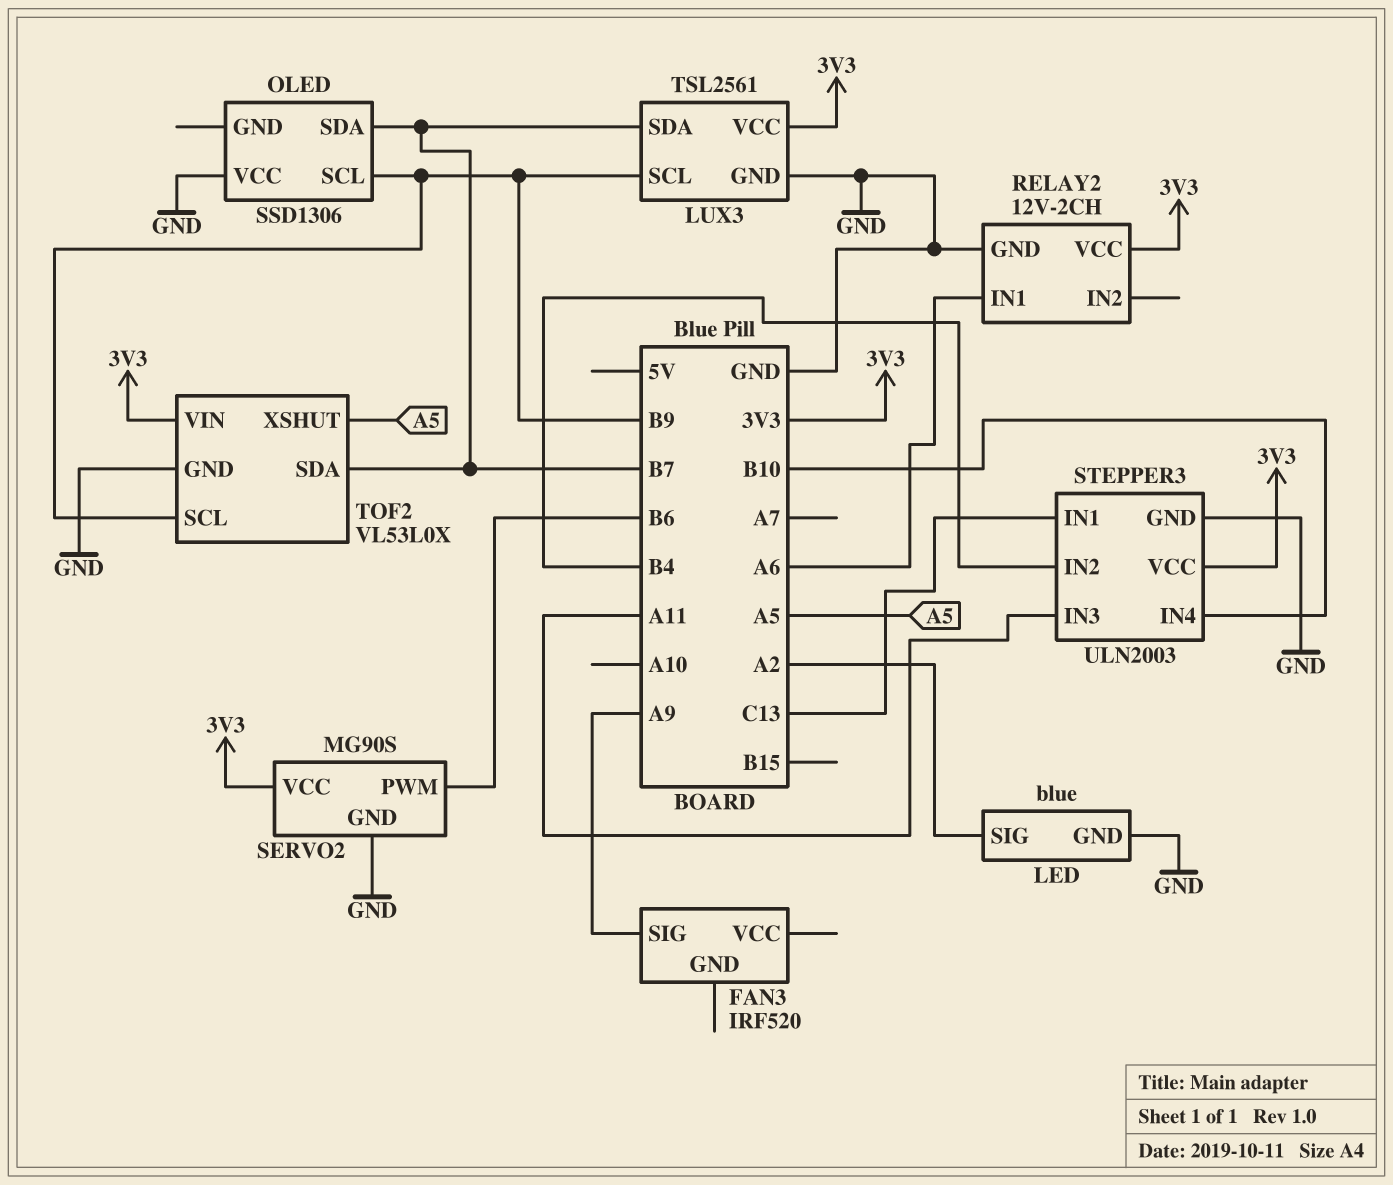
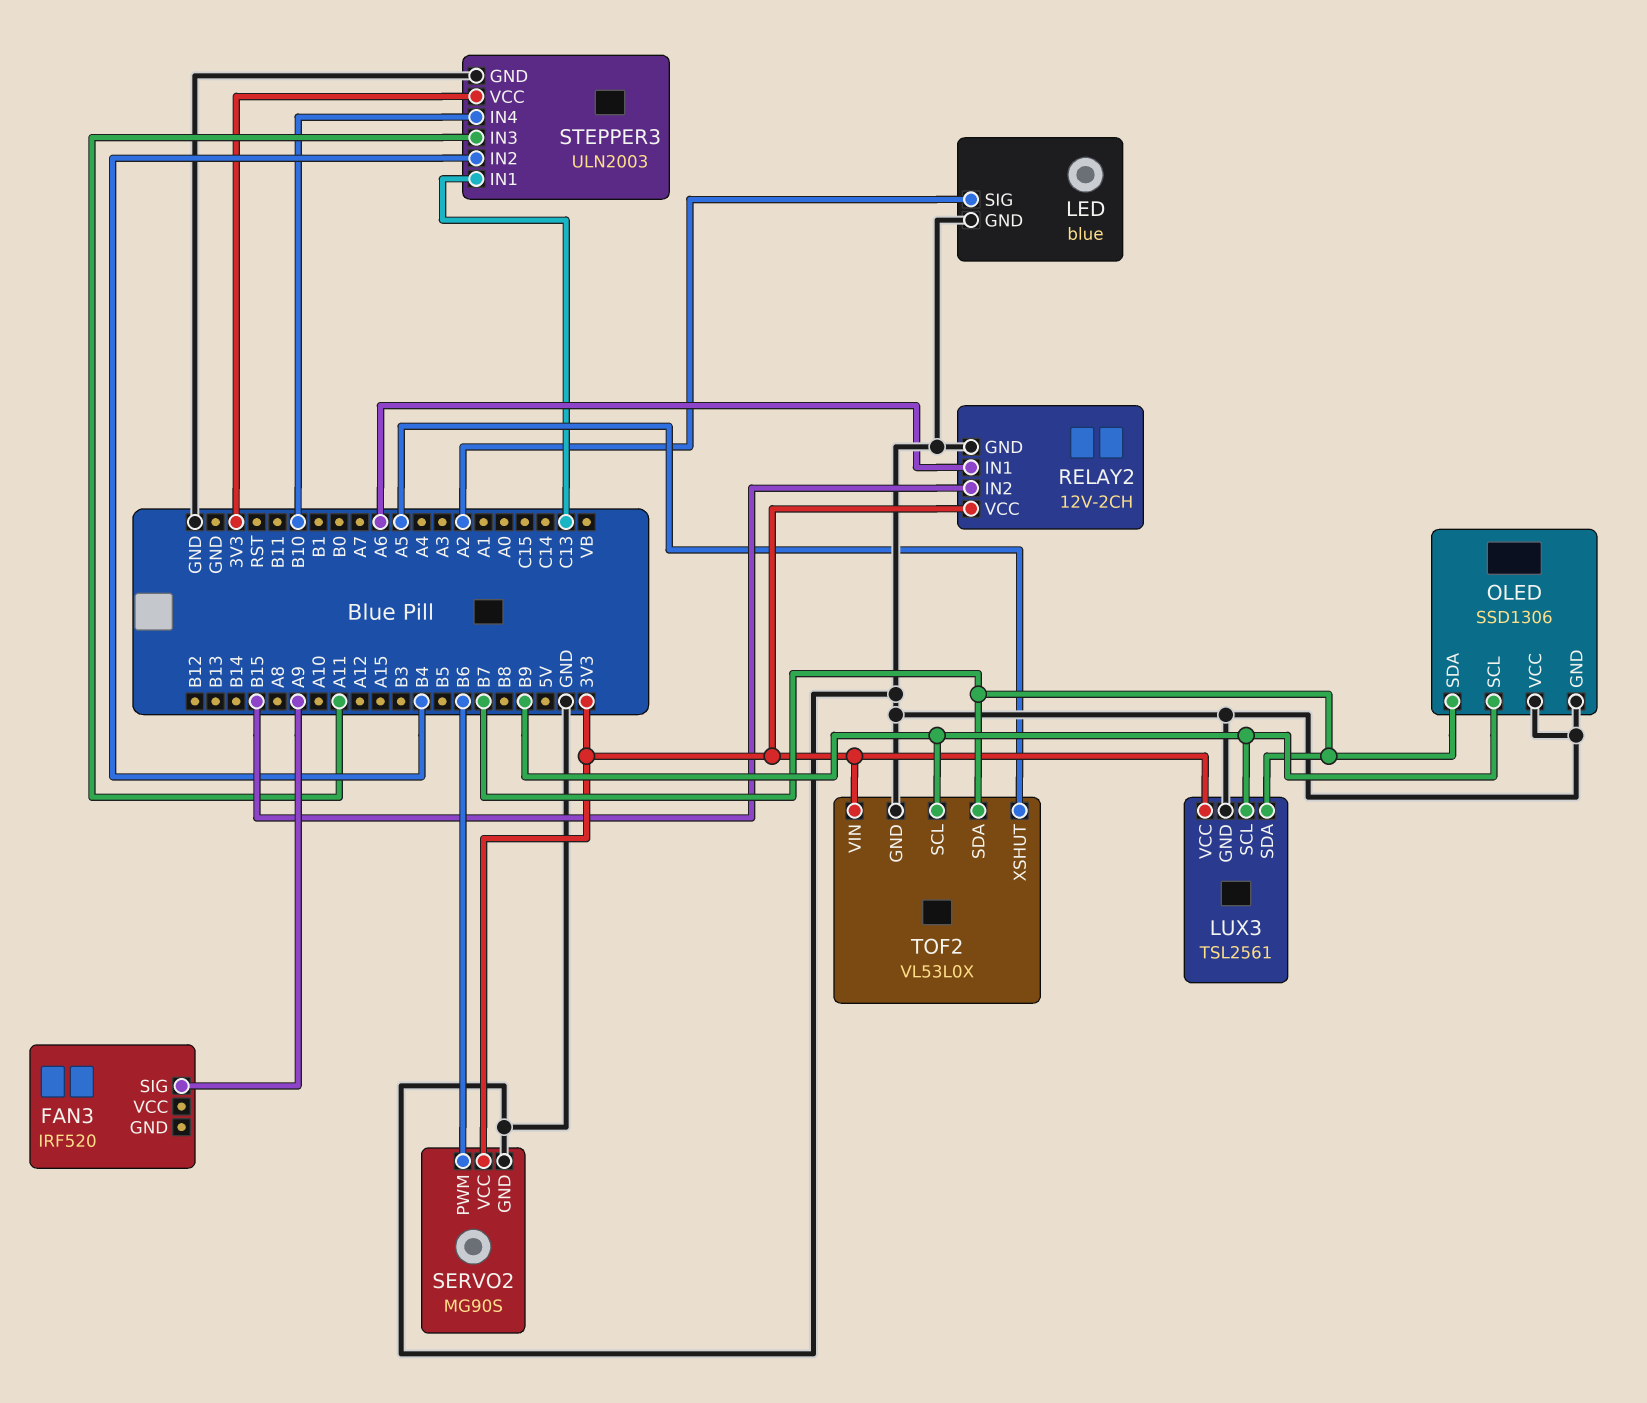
OLED pin GND: none -> GND
RELAY2 pin IN2: none -> B15

